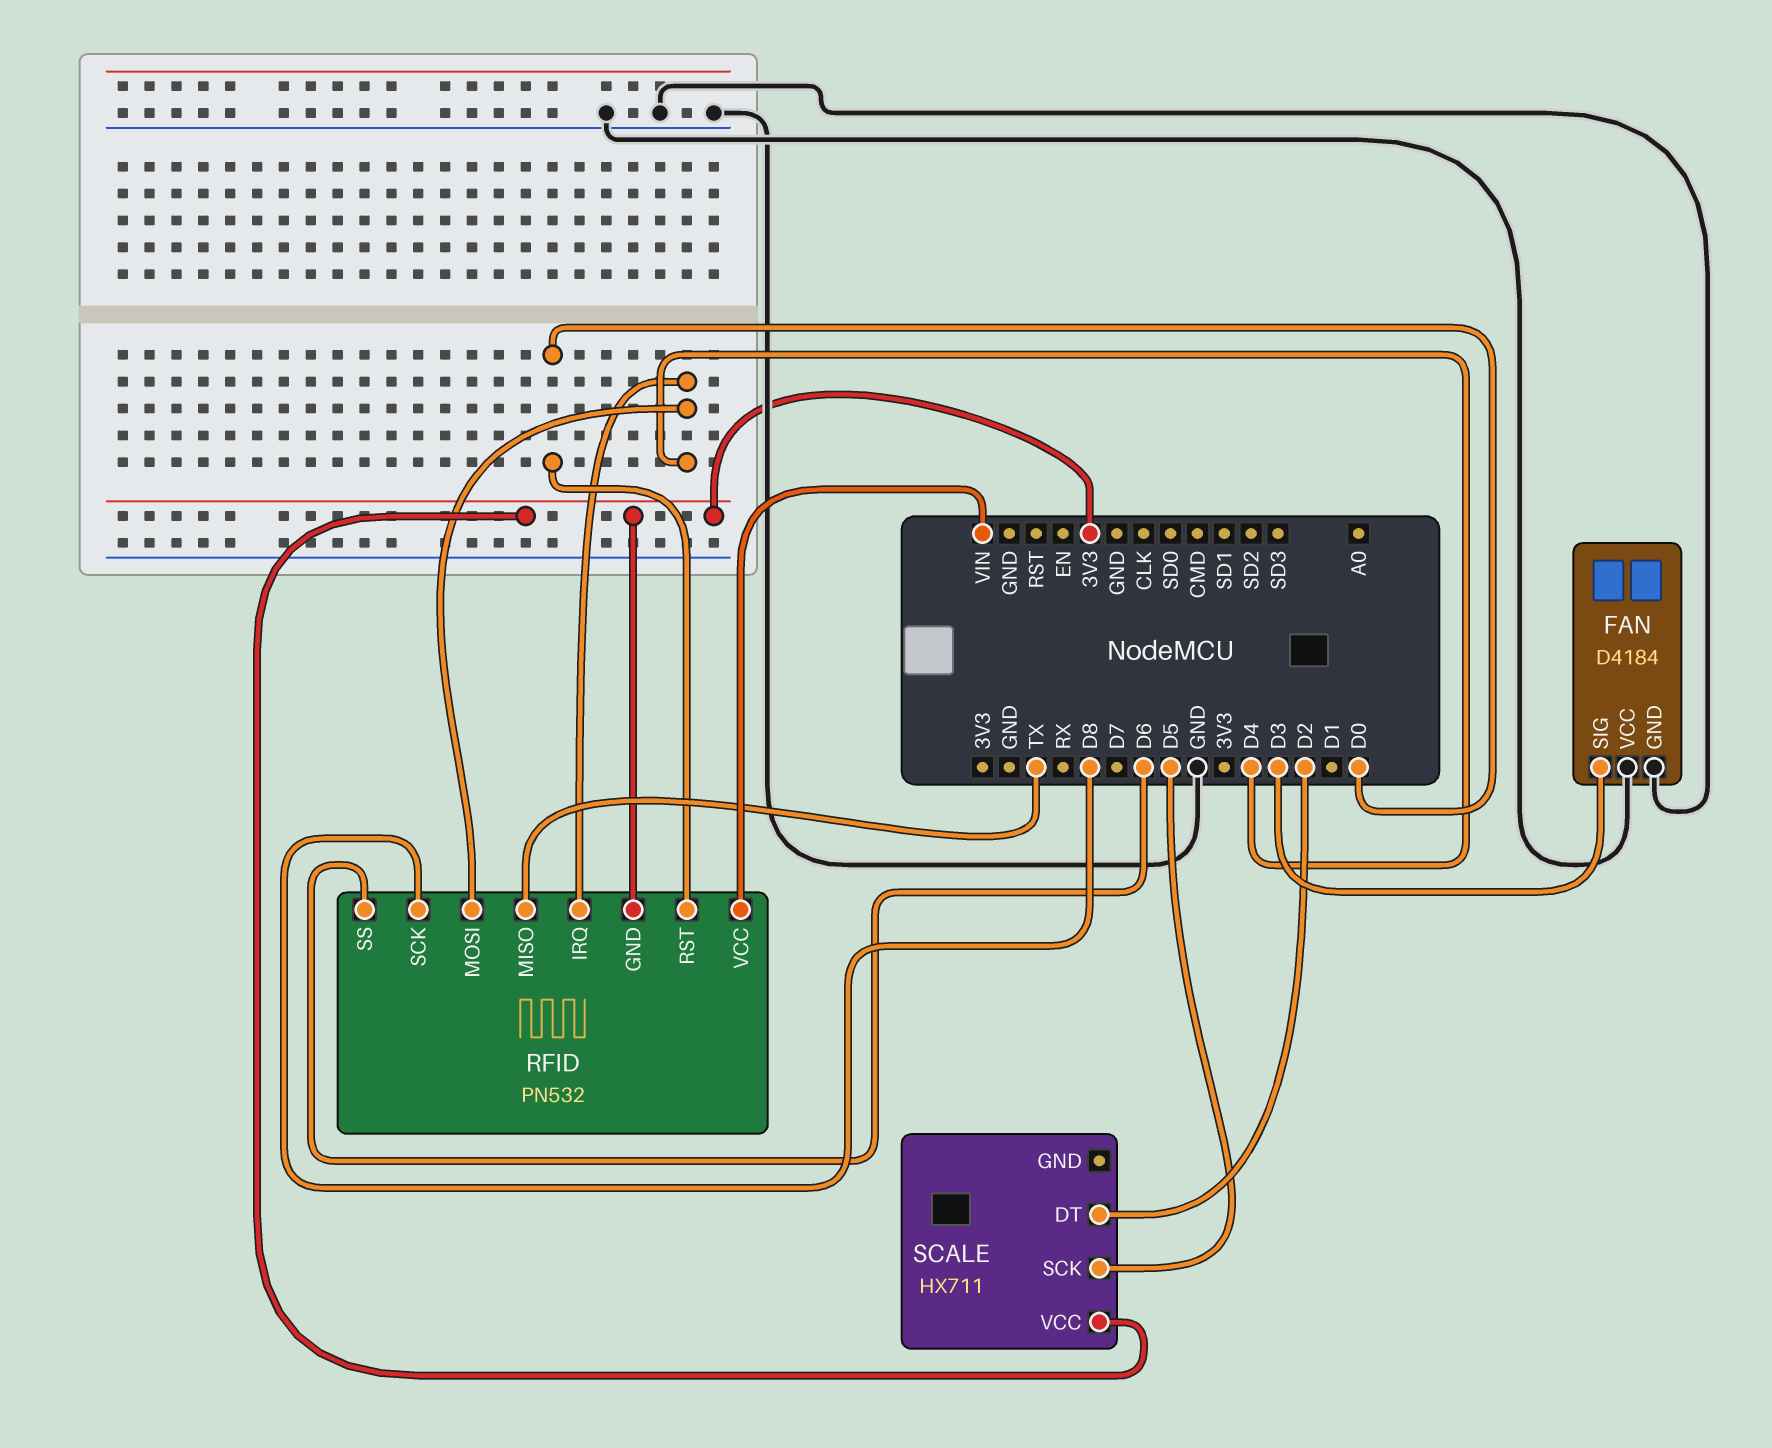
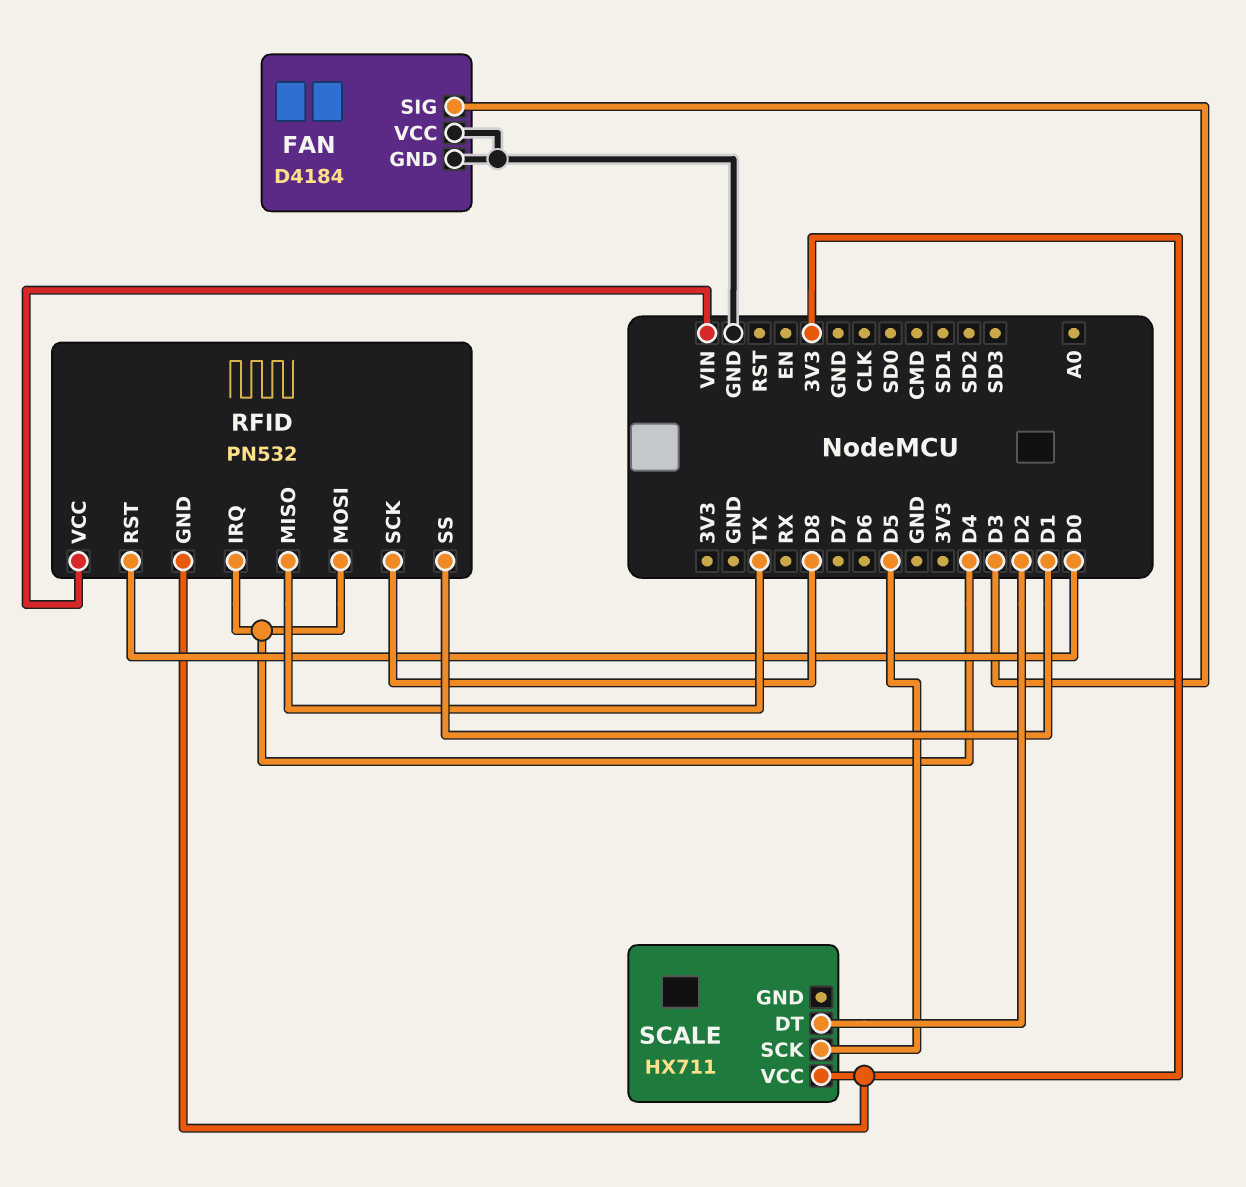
RFID pin SS: D6 -> D1

